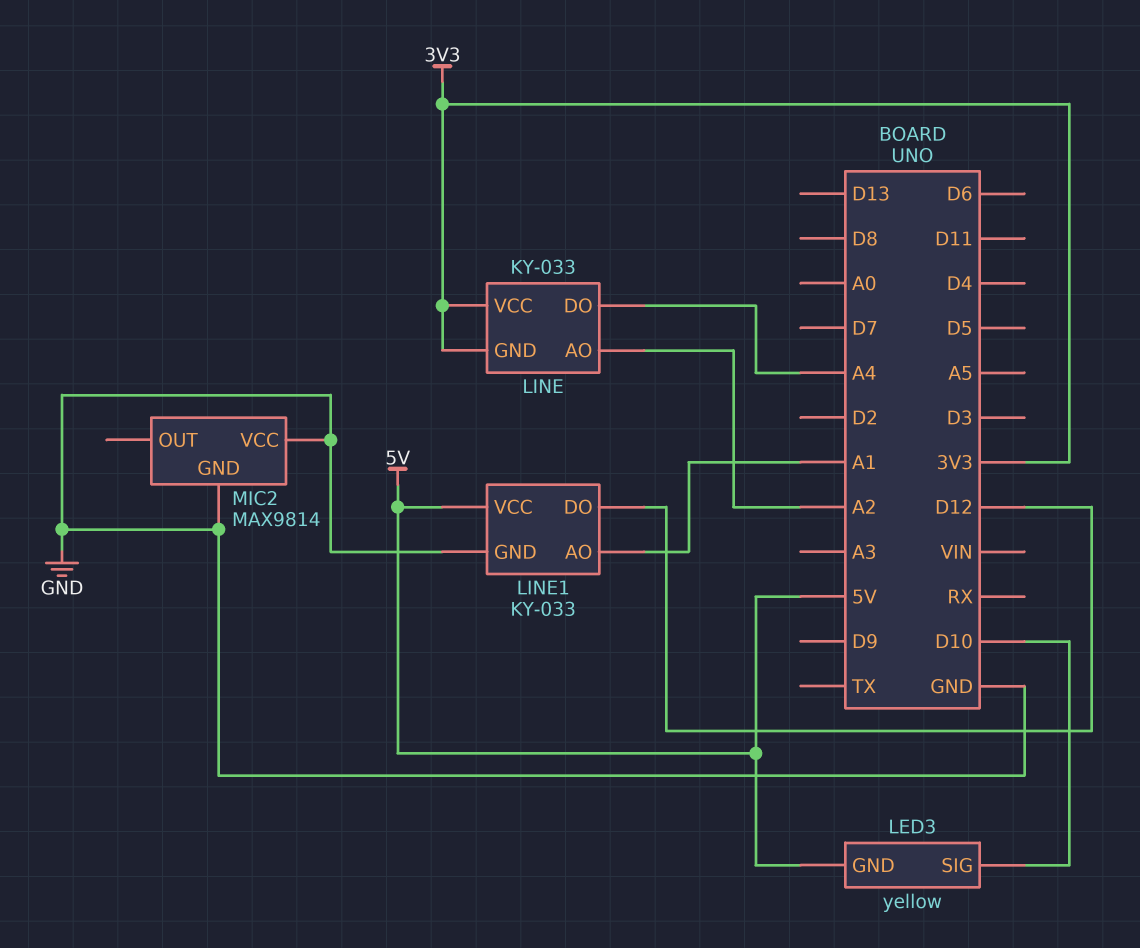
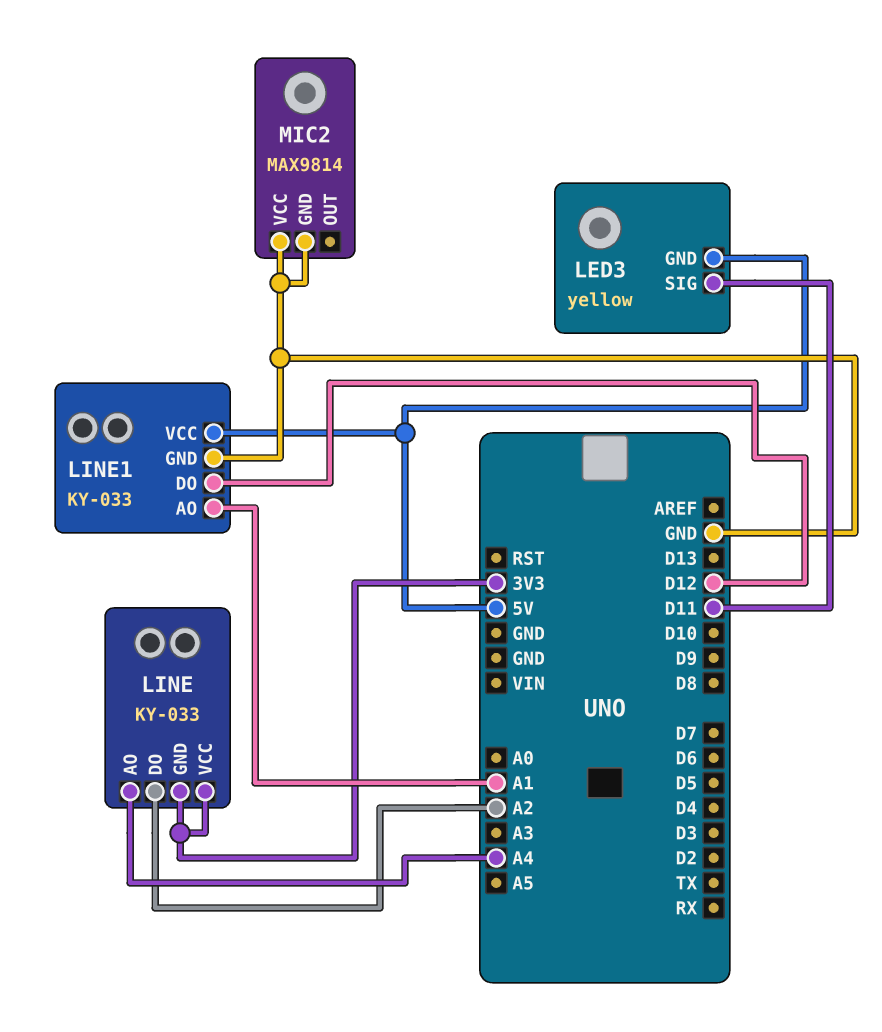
LED3 pin SIG: D10 -> D11
LINE pin AO: A2 -> A4
LINE pin DO: A4 -> A2

